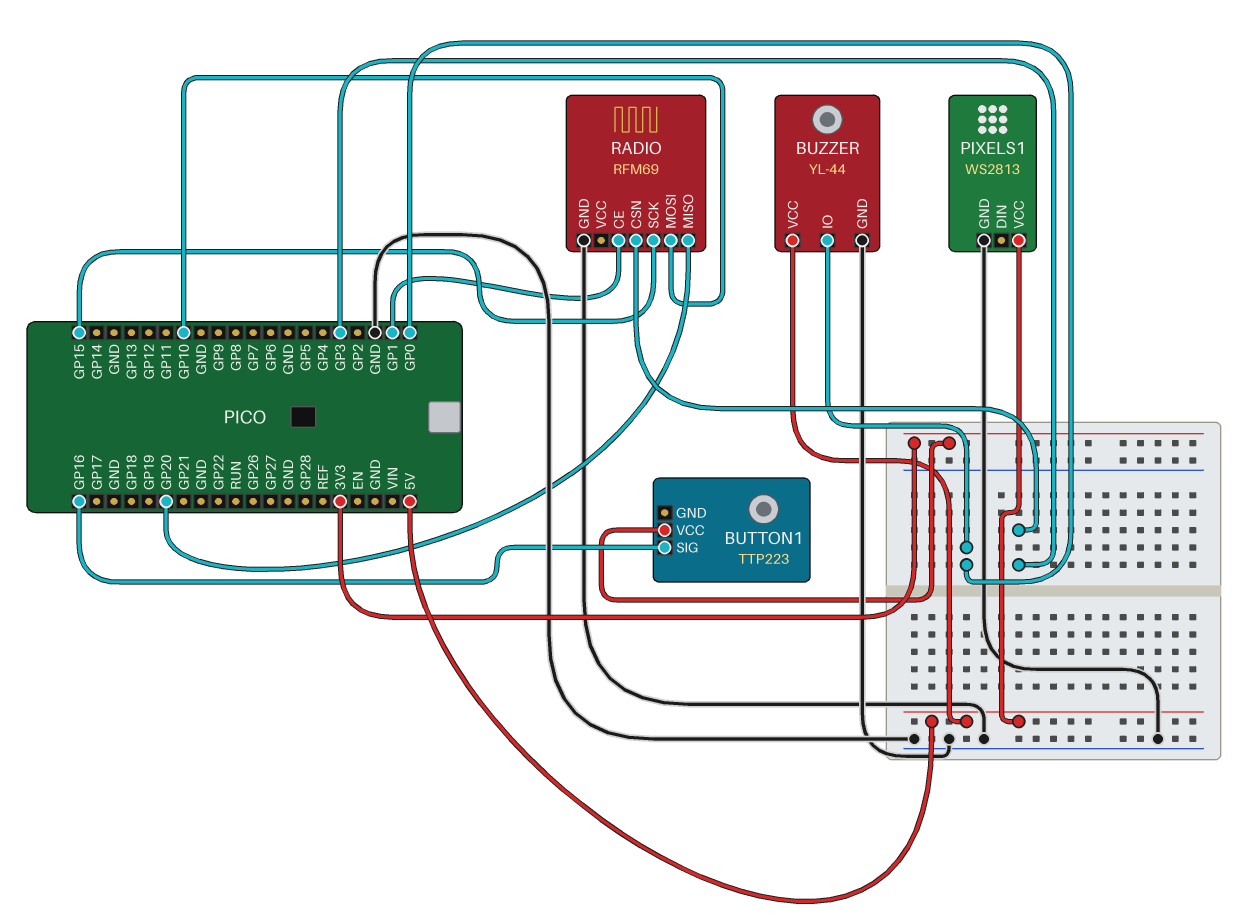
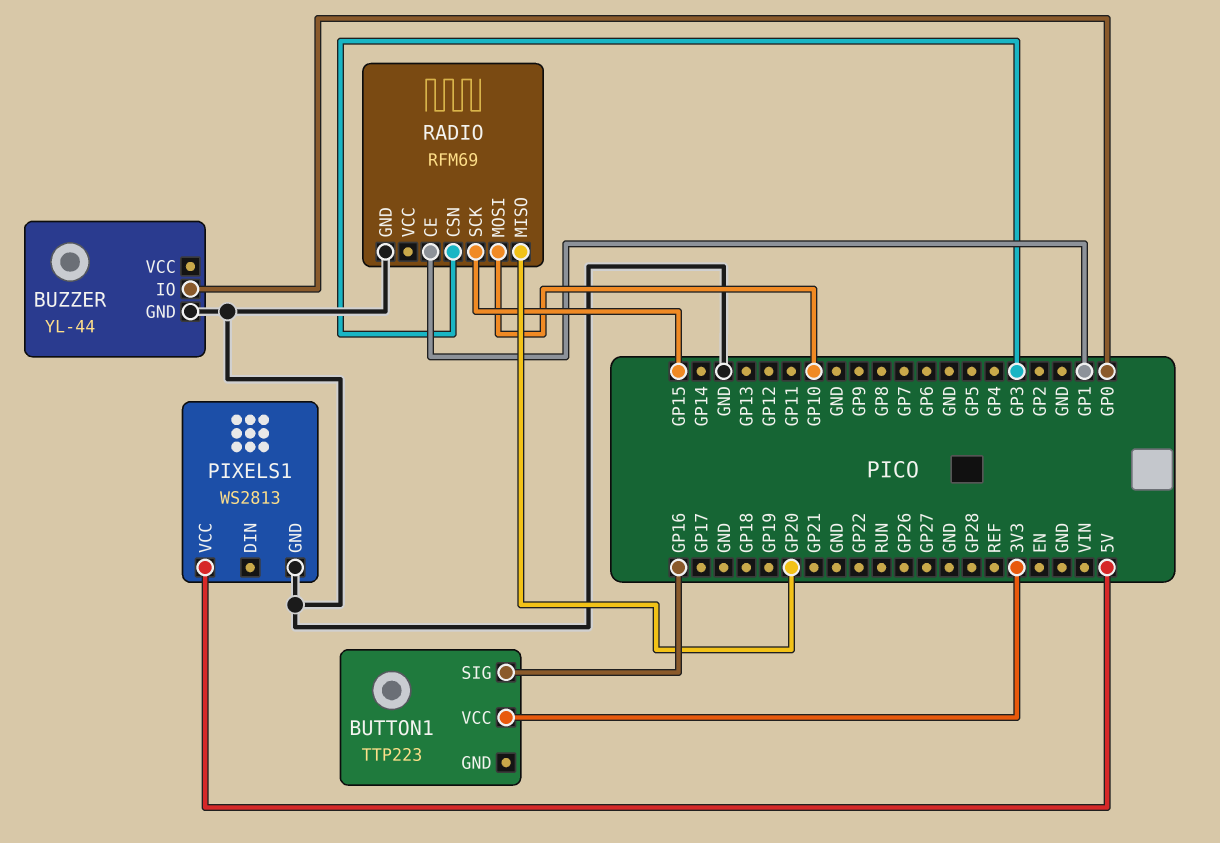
BUZZER pin VCC: 5V -> none

